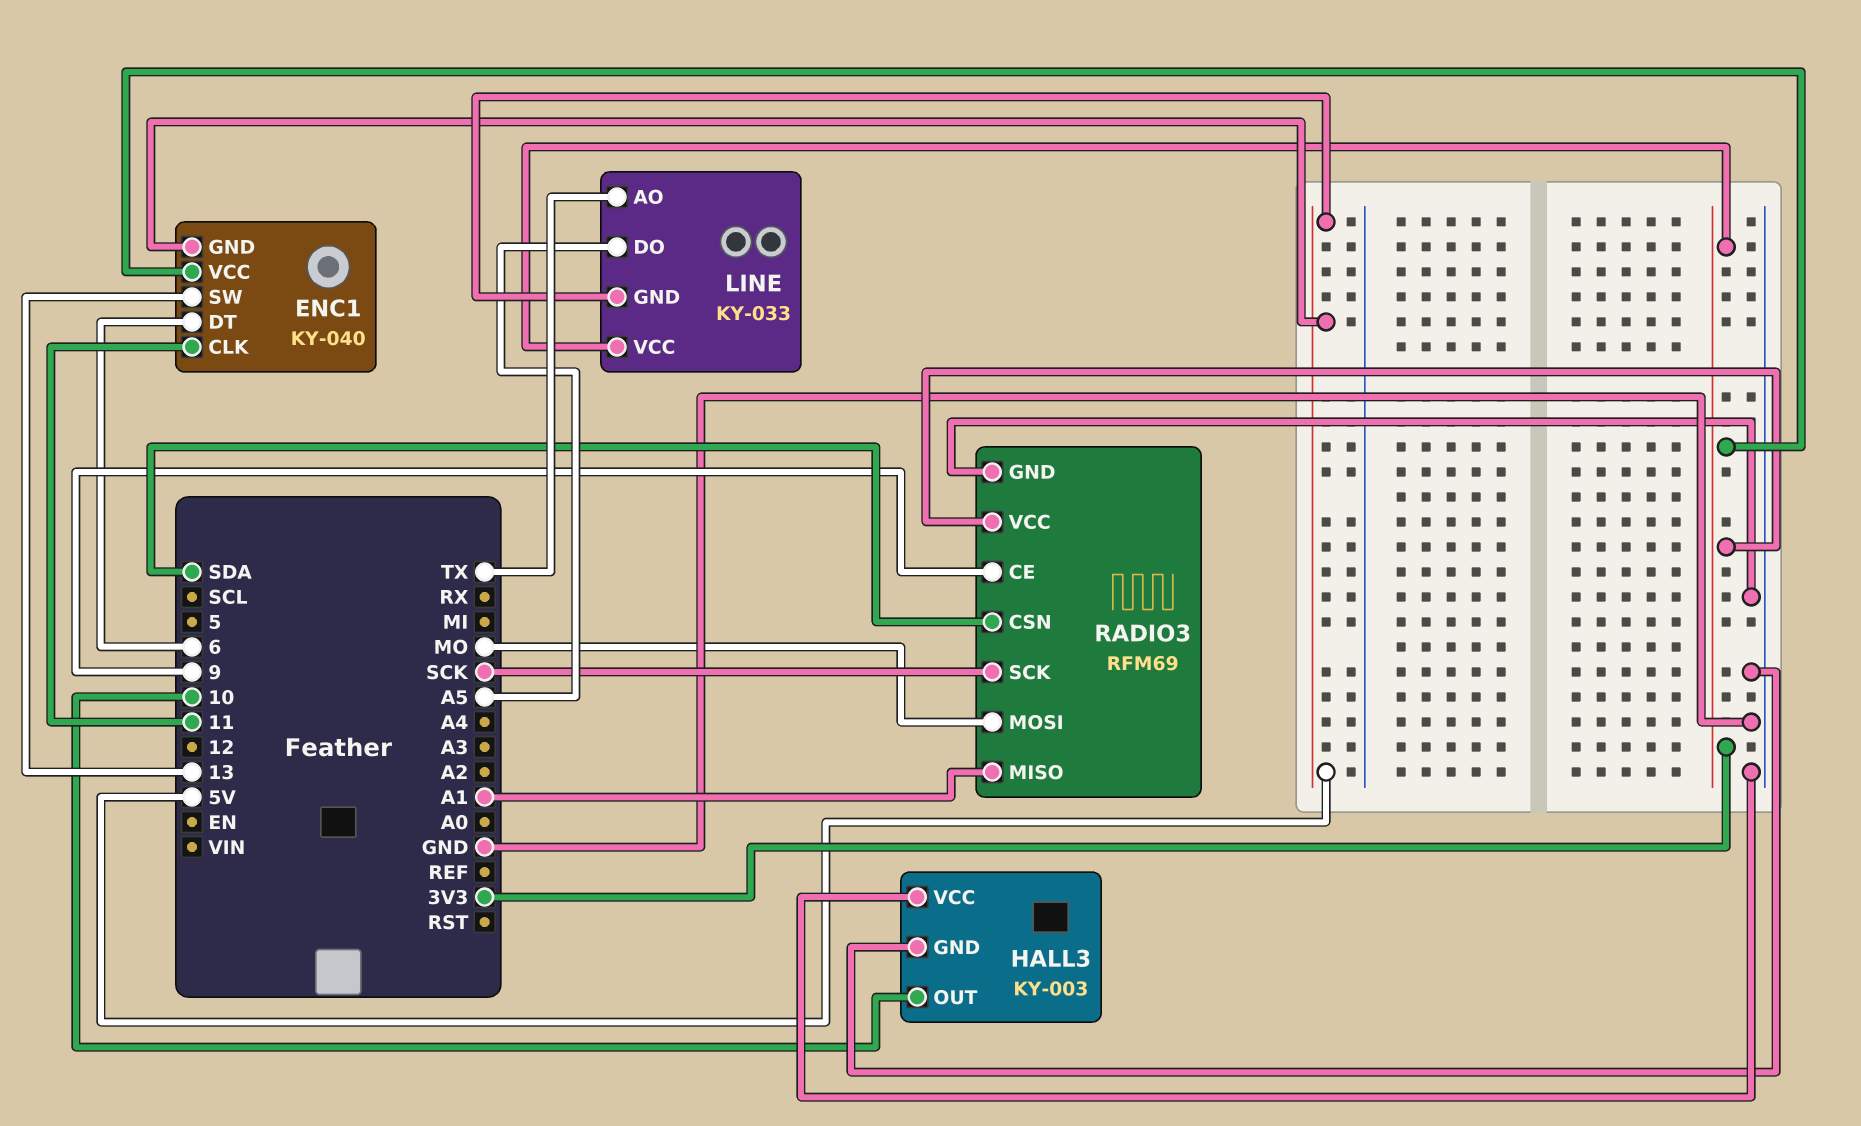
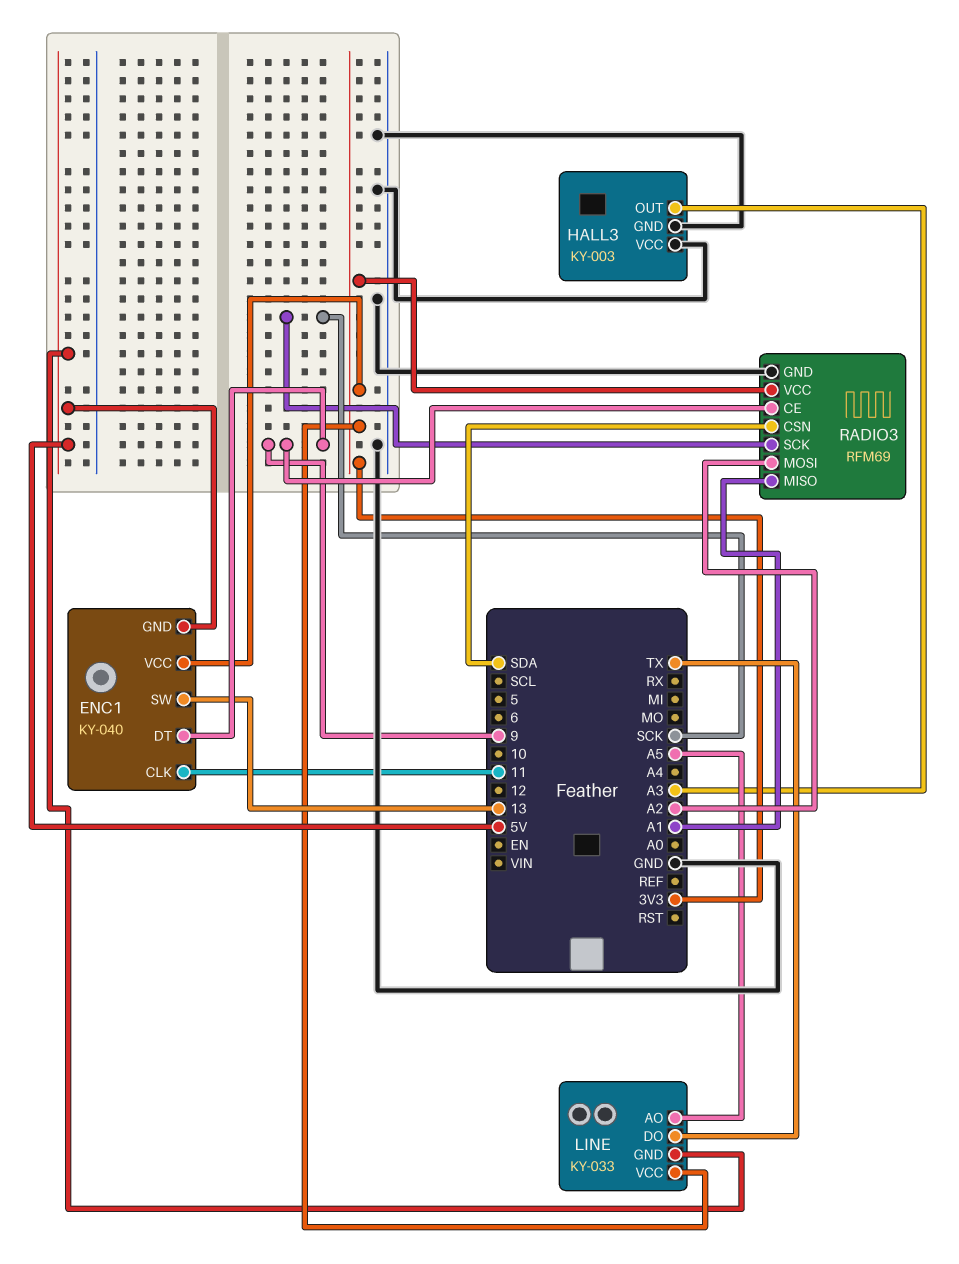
ENC1 pin DT: 6 -> 9
HALL3 pin OUT: 10 -> A3
LINE pin AO: TX -> A5
LINE pin DO: A5 -> TX
RADIO3 pin MOSI: MO -> A2

